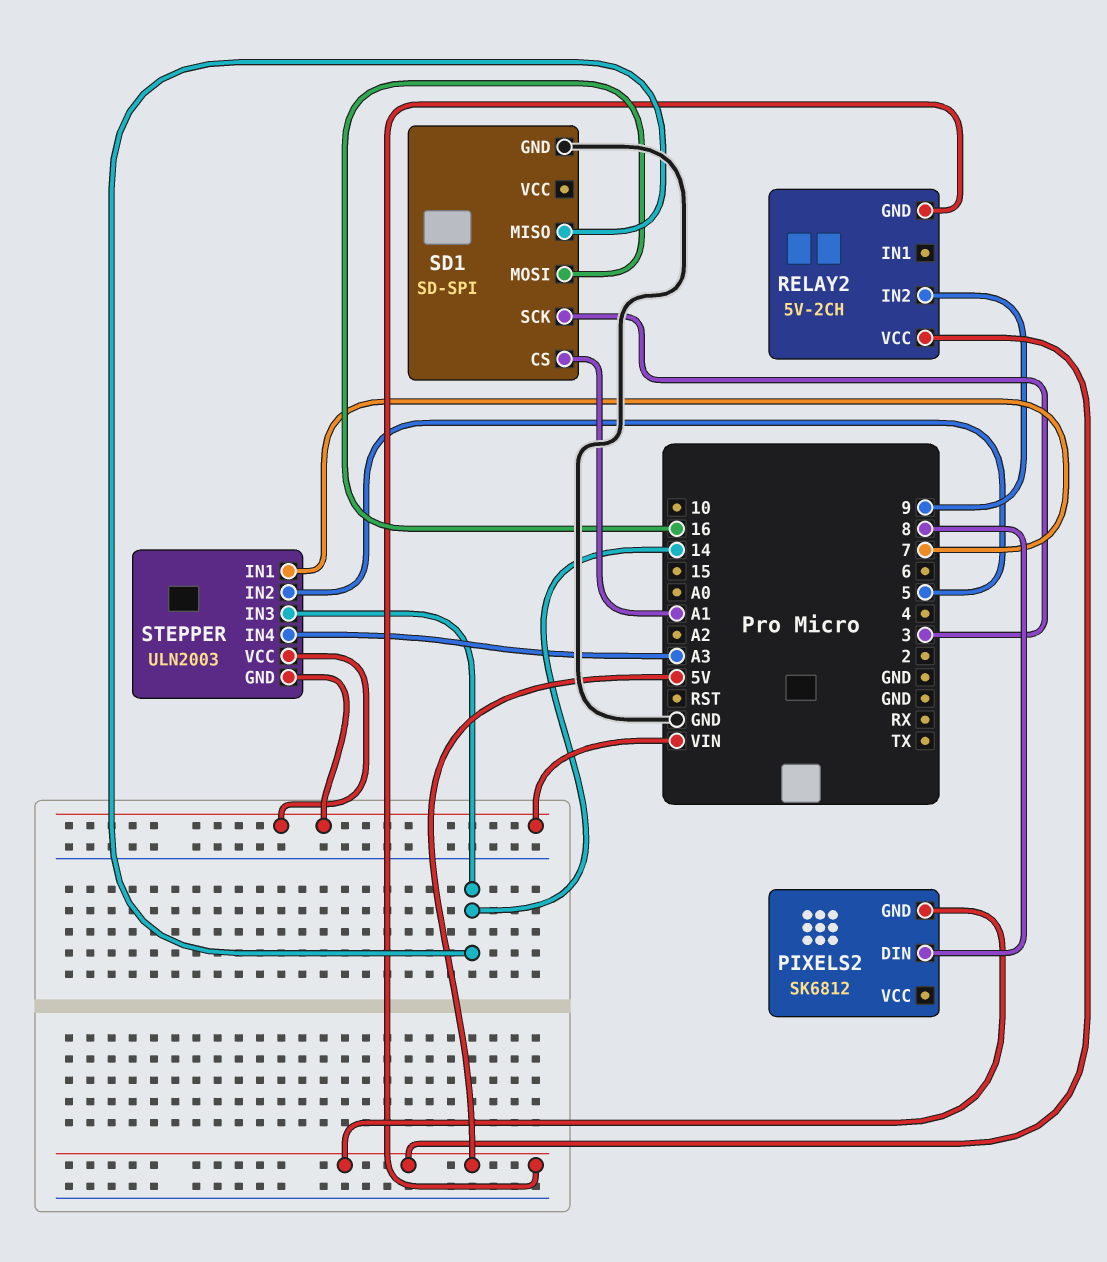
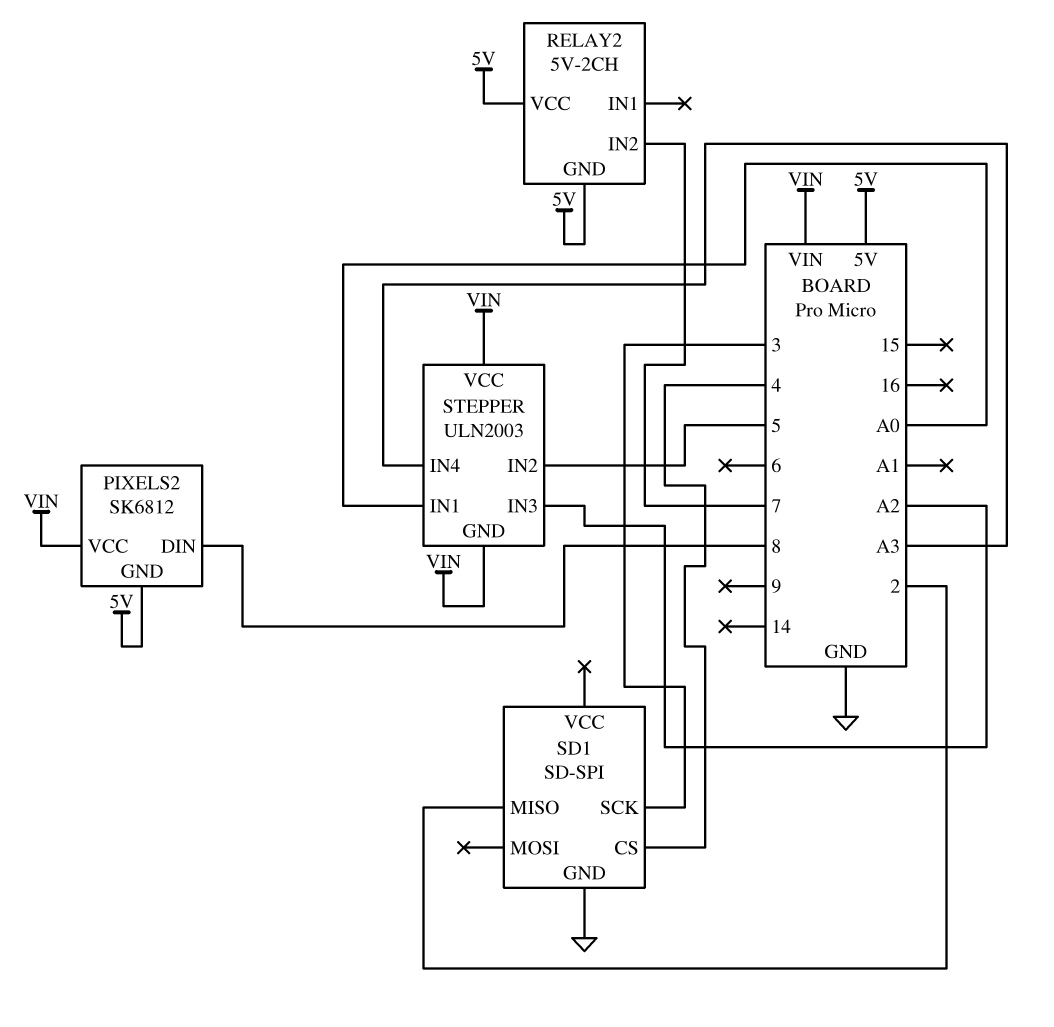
PIXELS2 pin VCC: none -> VIN
RELAY2 pin IN2: 9 -> 7
SD1 pin CS: A1 -> 4
SD1 pin MISO: 14 -> 2
SD1 pin MOSI: 16 -> none
STEPPER pin IN1: 7 -> A0
STEPPER pin IN3: 14 -> A2

